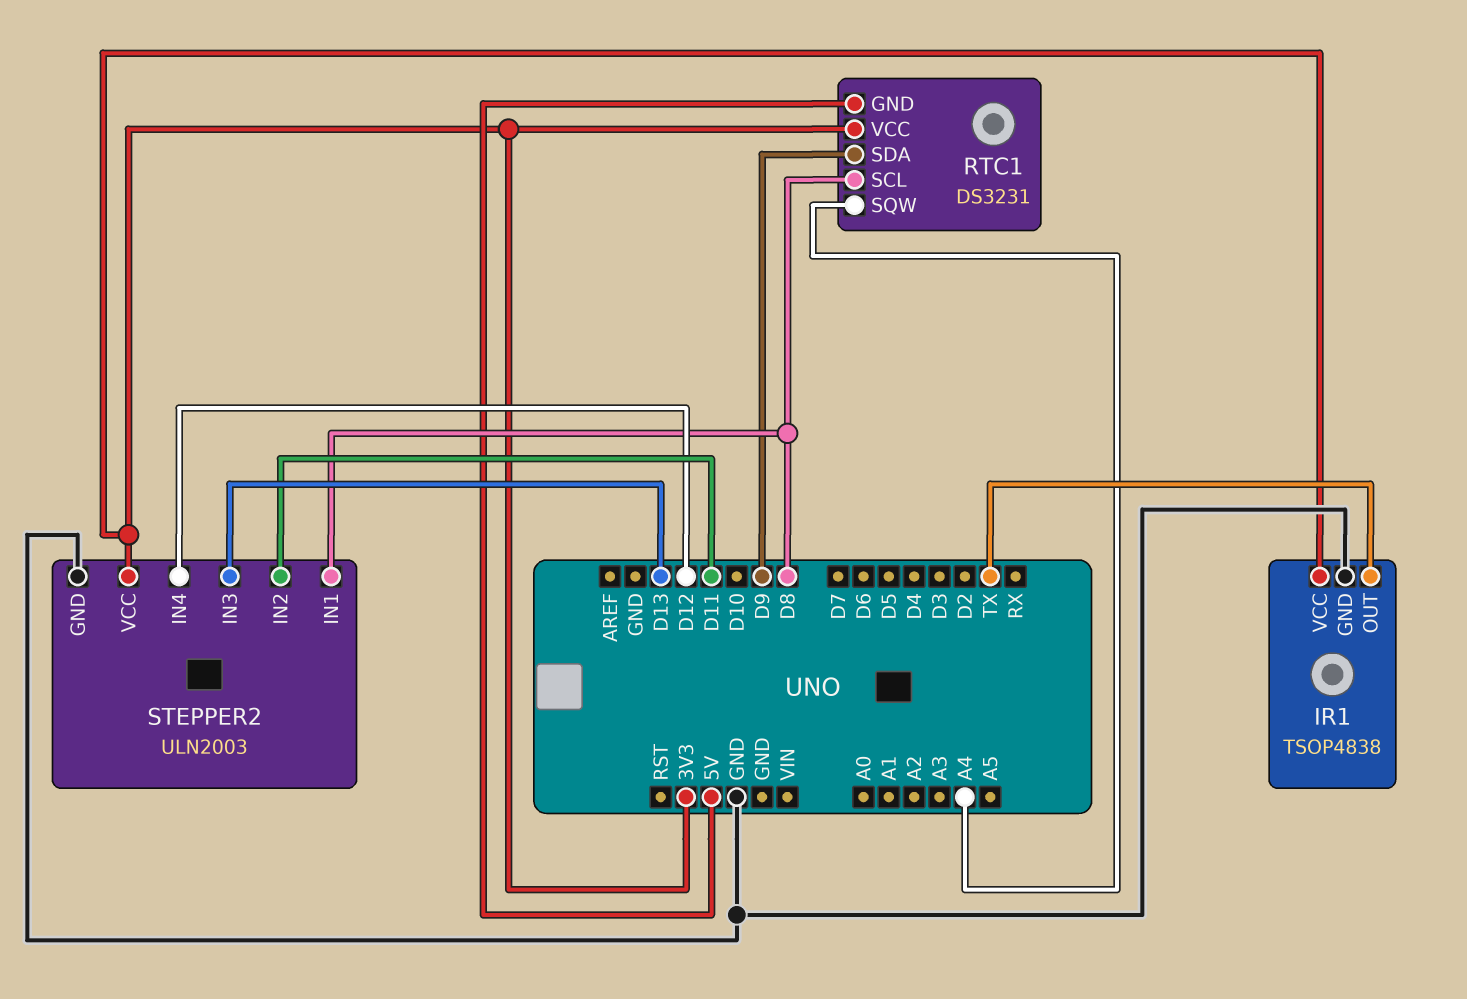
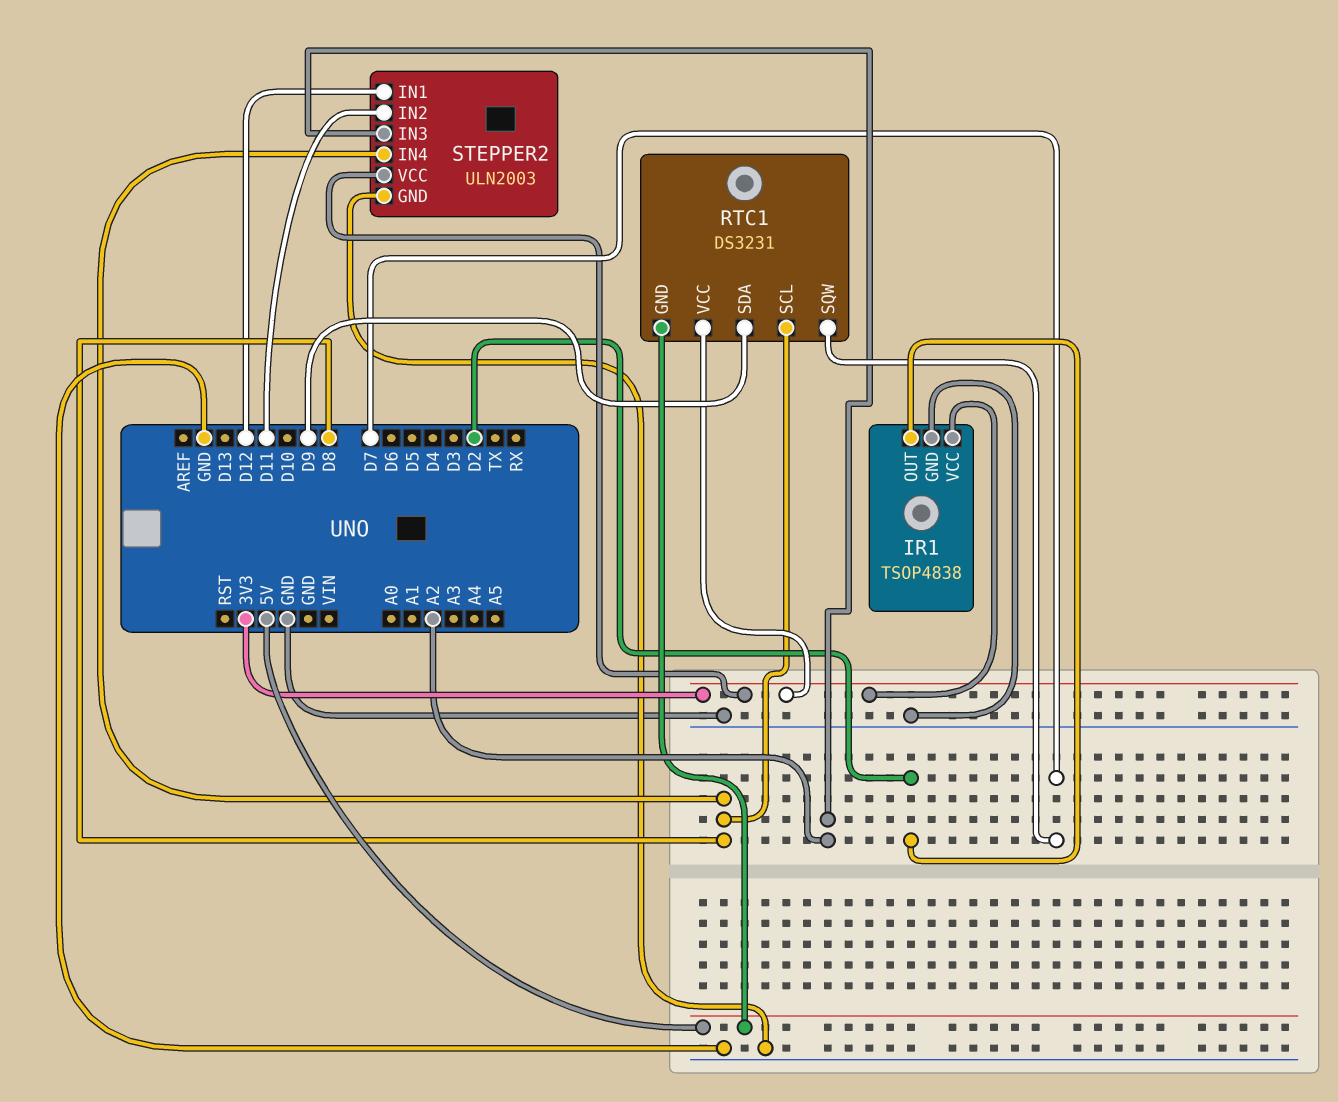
IR1 pin OUT: TX -> D2
RTC1 pin SQW: A4 -> D7
STEPPER2 pin IN1: D8 -> D12
STEPPER2 pin IN3: D13 -> A2
STEPPER2 pin IN4: D12 -> D8

